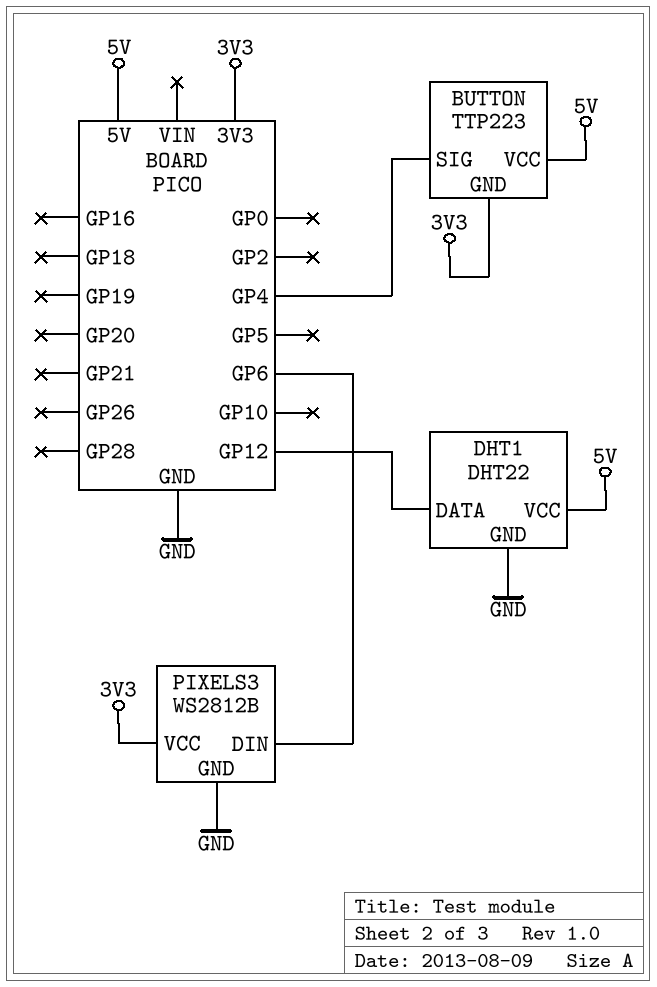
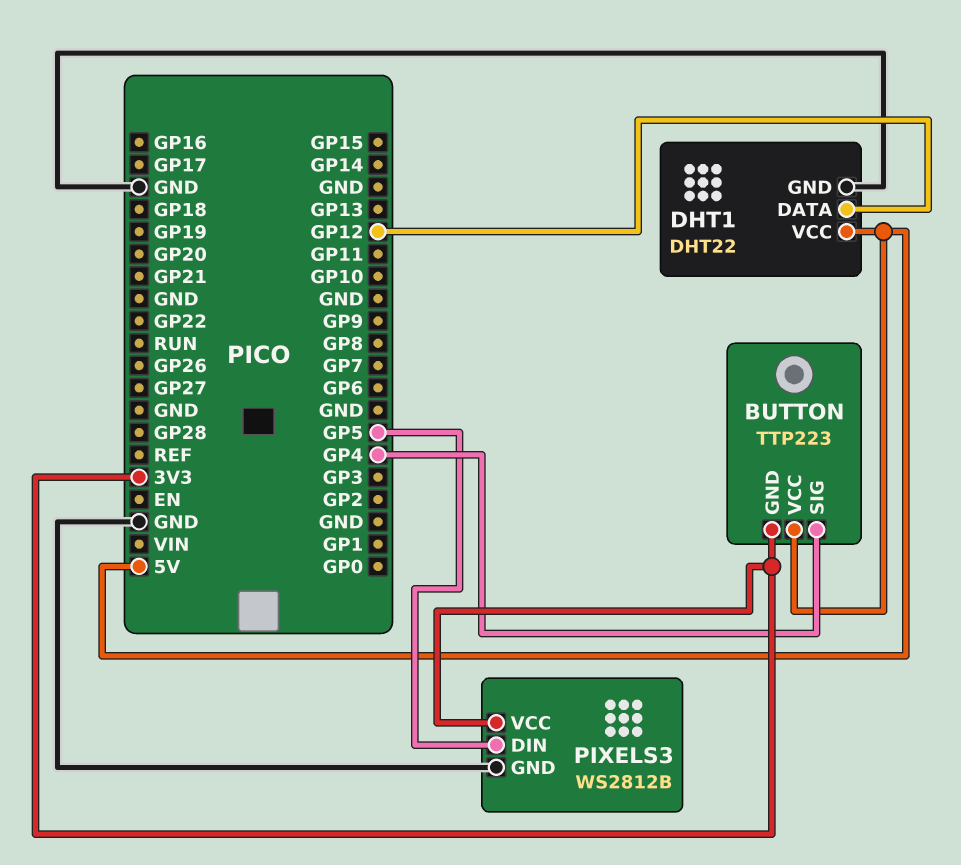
PIXELS3 pin DIN: GP6 -> GP5

